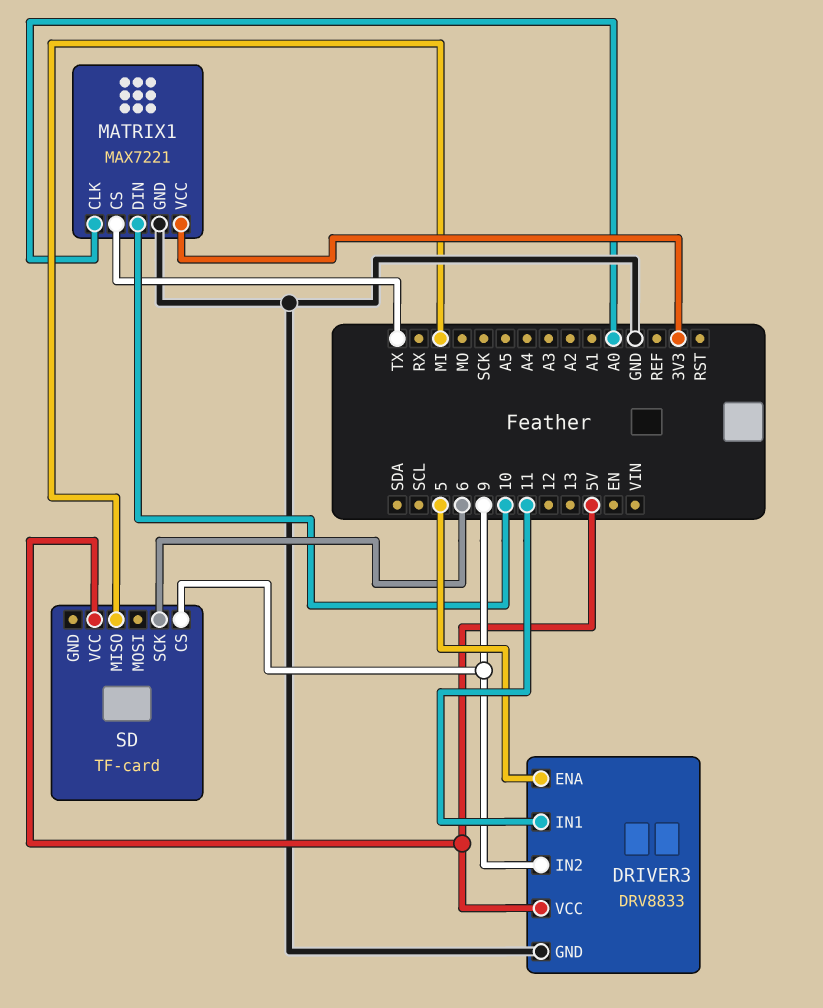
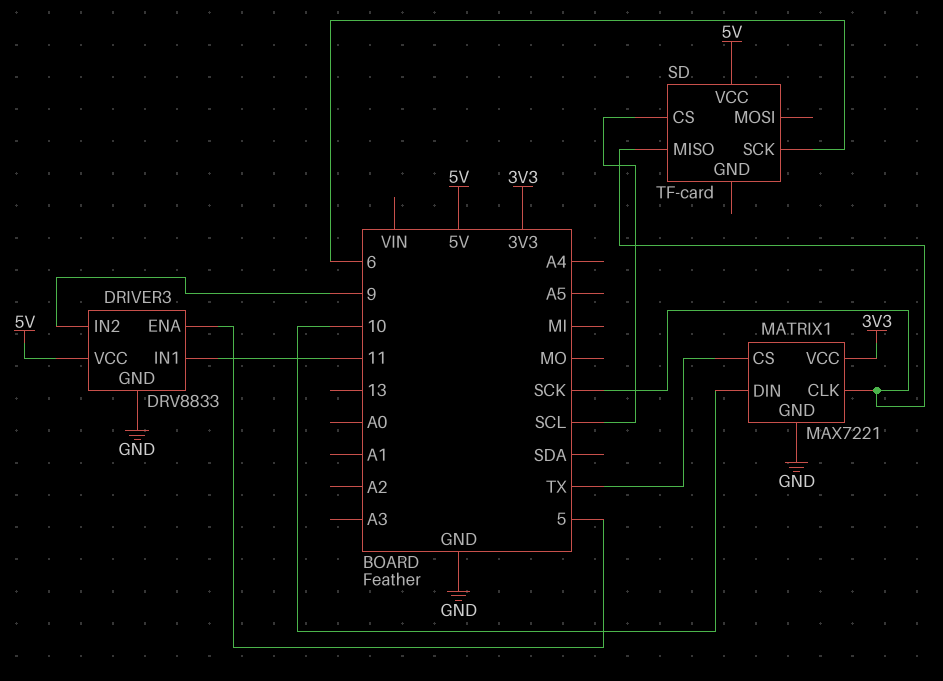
MATRIX1 pin CLK: A0 -> SCK
SD pin CS: 9 -> SCL
SD pin MISO: MI -> SCK

